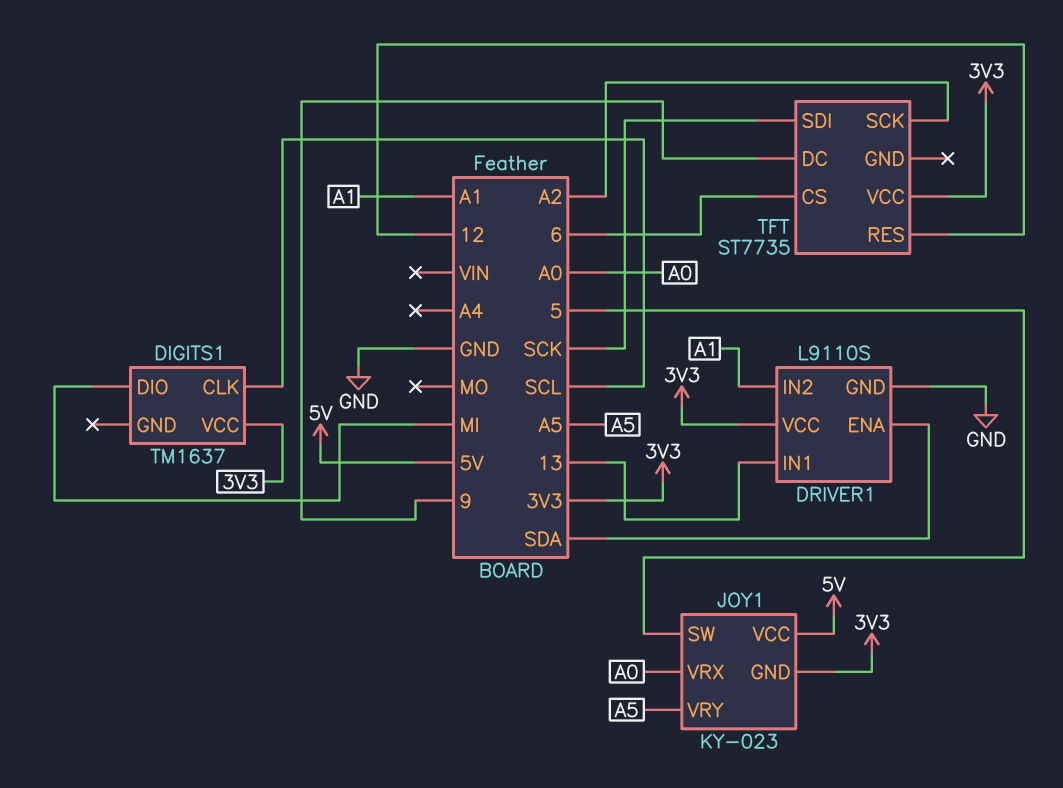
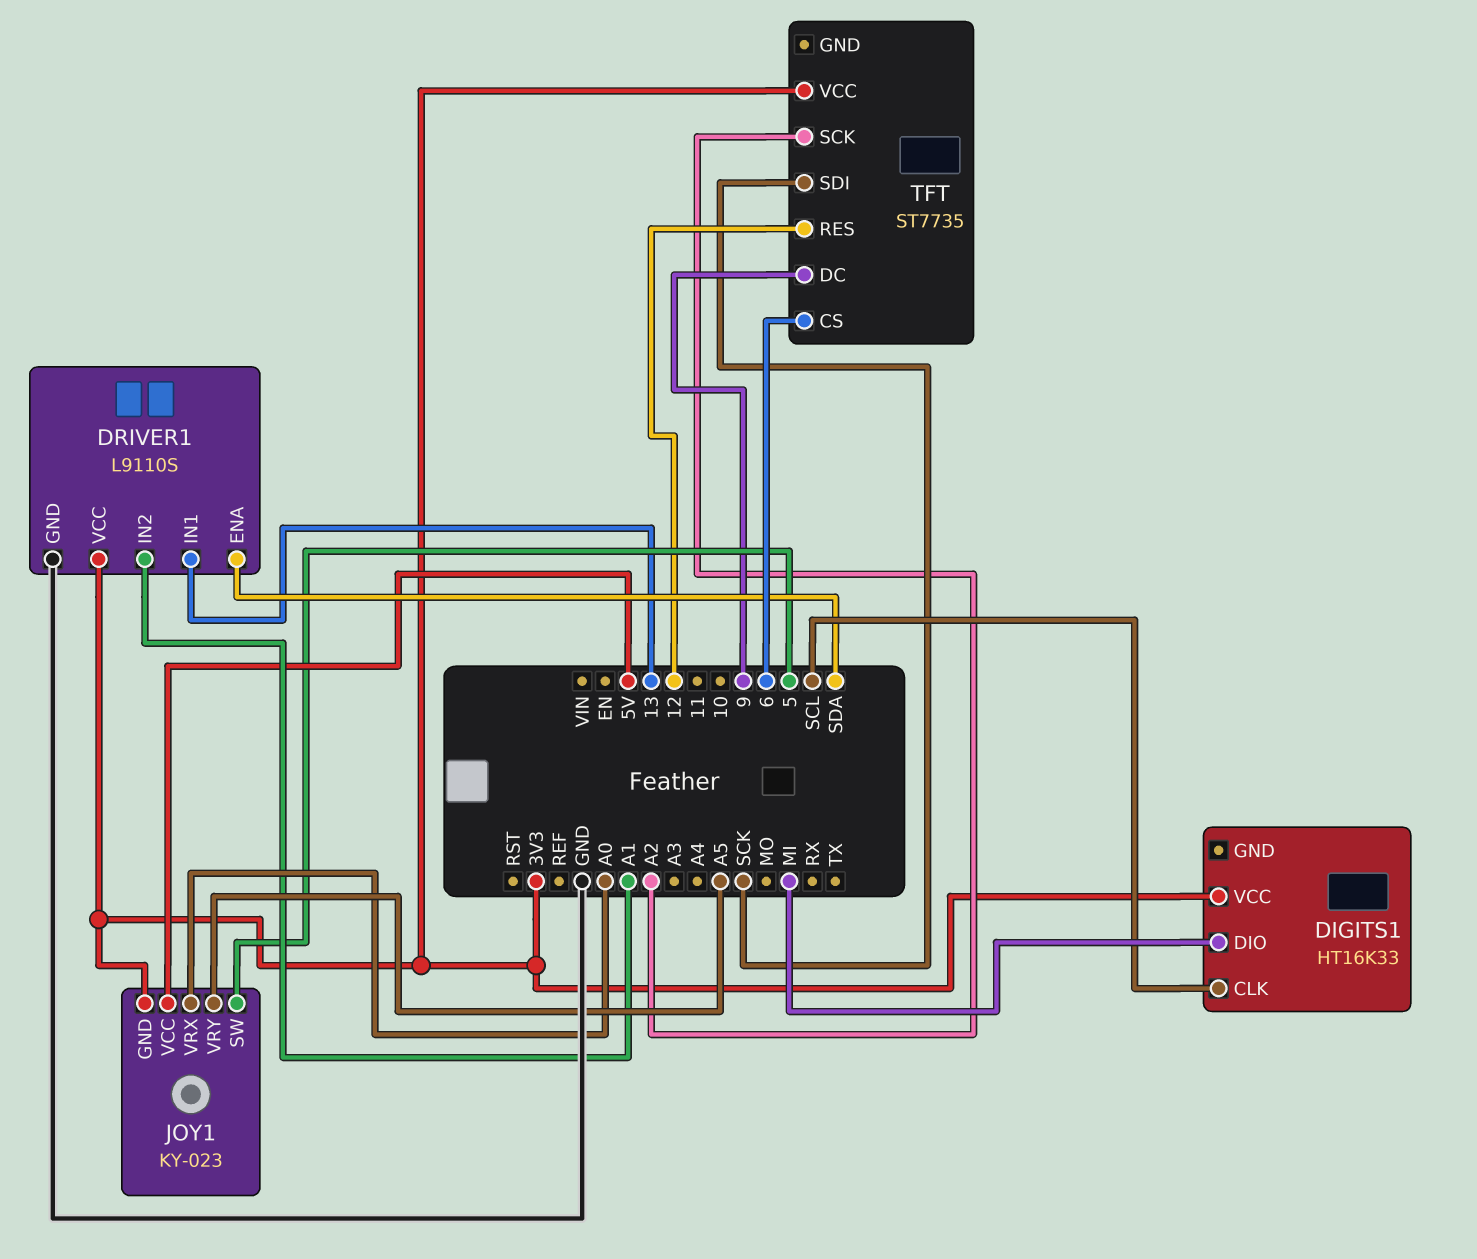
DIGITS1: TM1637 -> HT16K33

